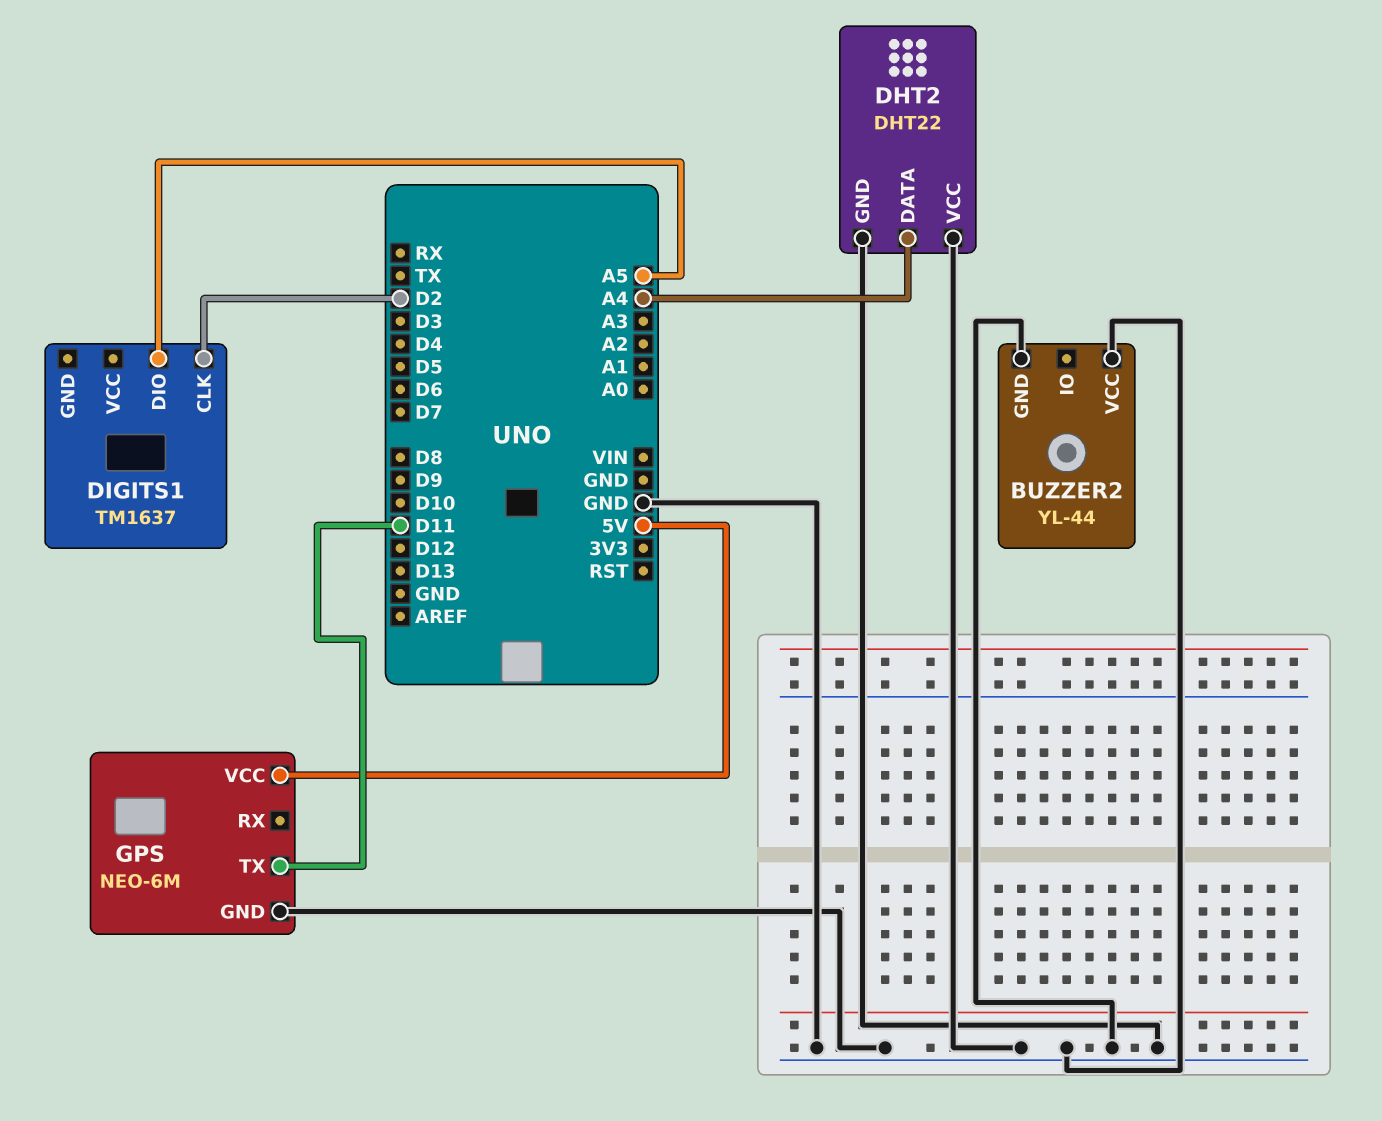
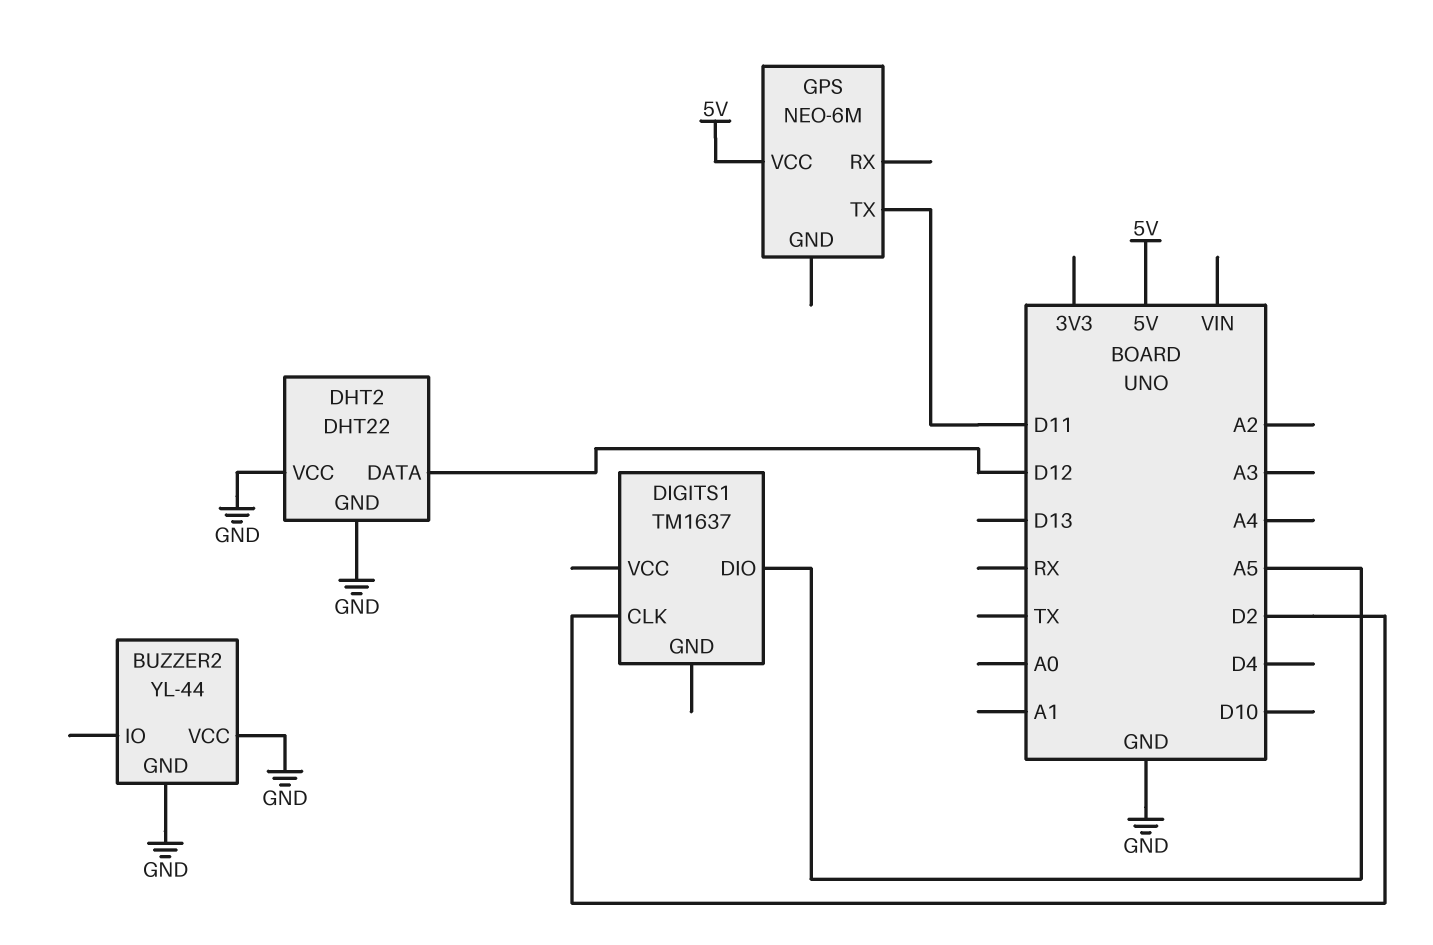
DHT2 pin DATA: A4 -> D12
GPS pin GND: GND -> none

